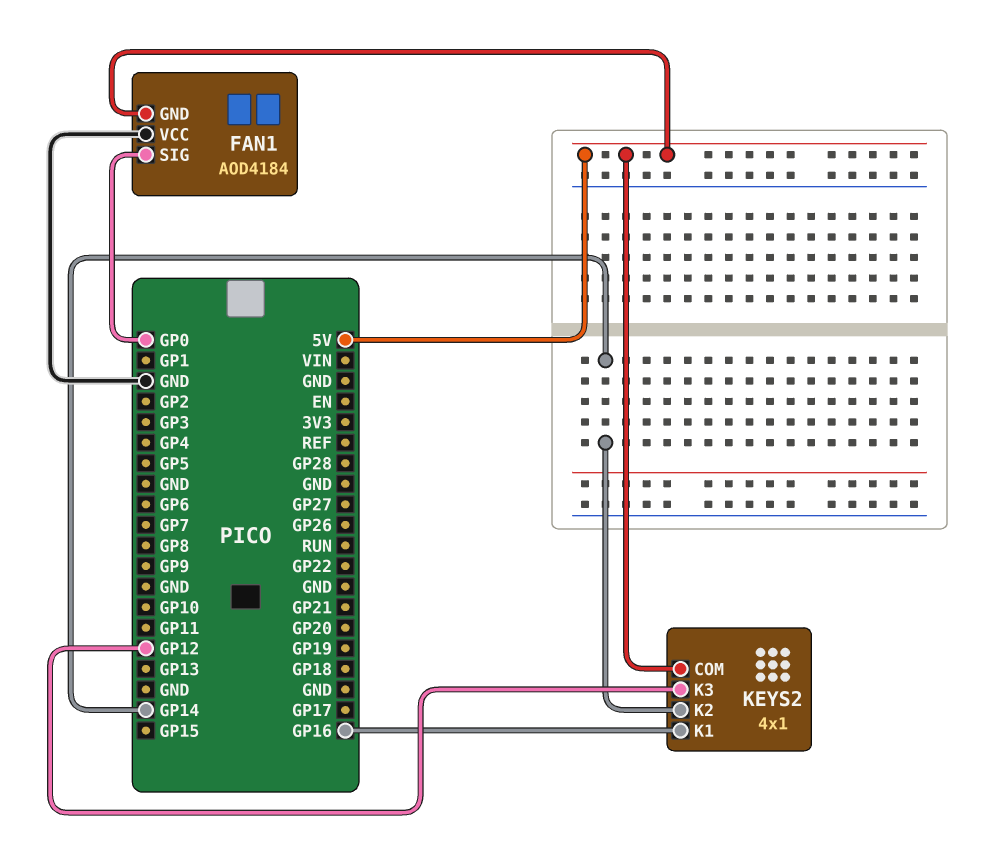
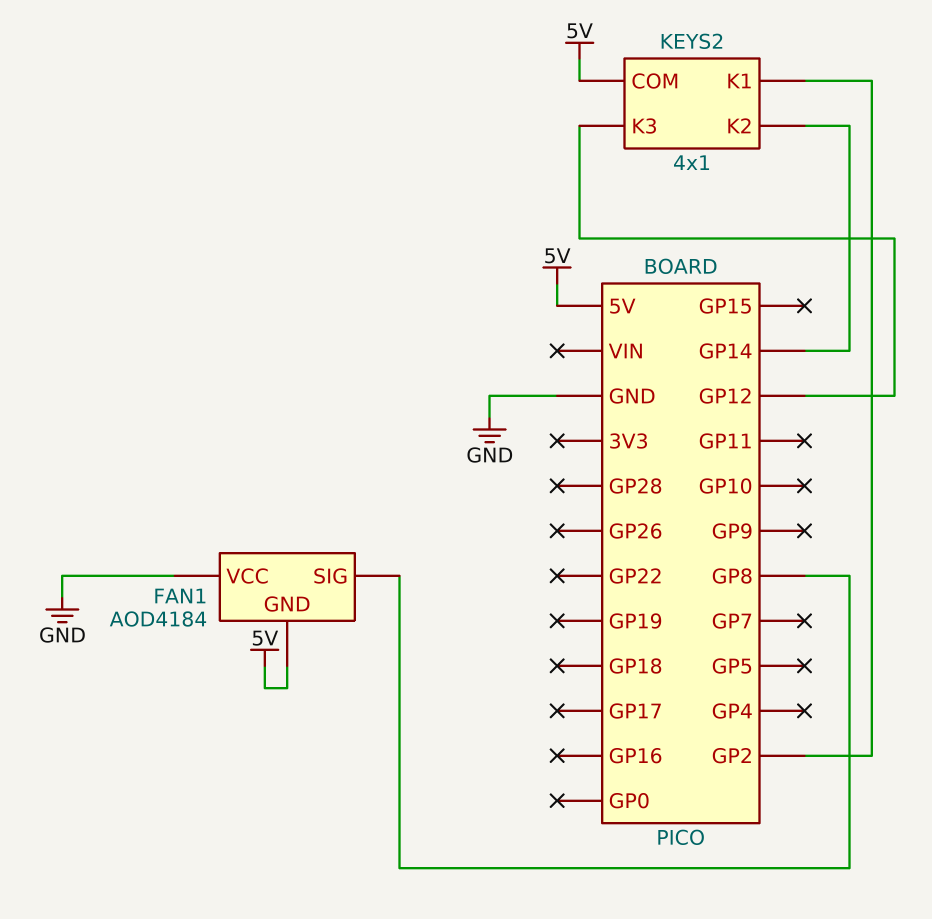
FAN1 pin SIG: GP0 -> GP8
KEYS2 pin K1: GP16 -> GP2

